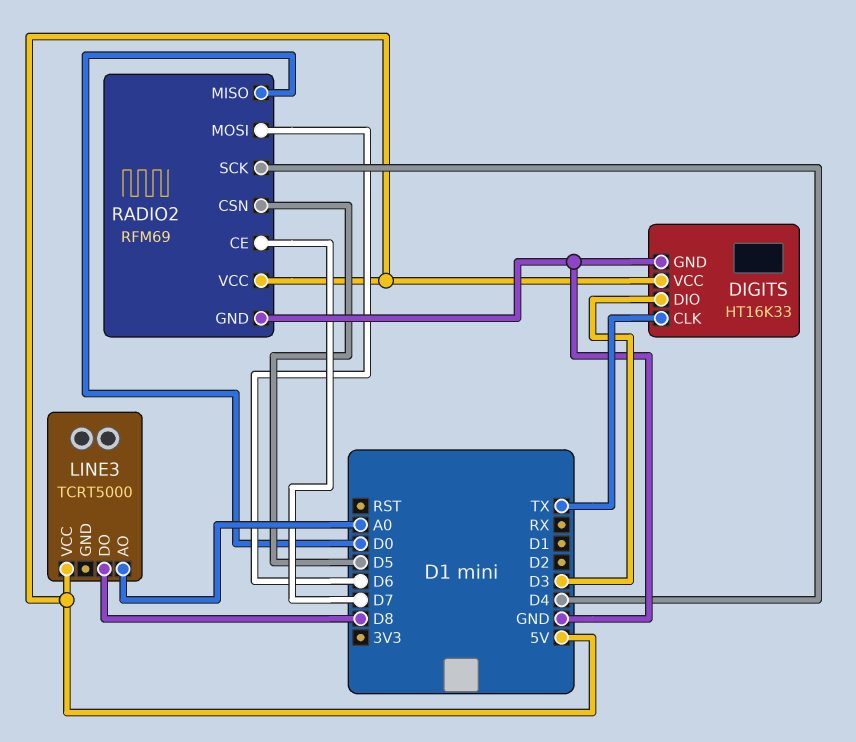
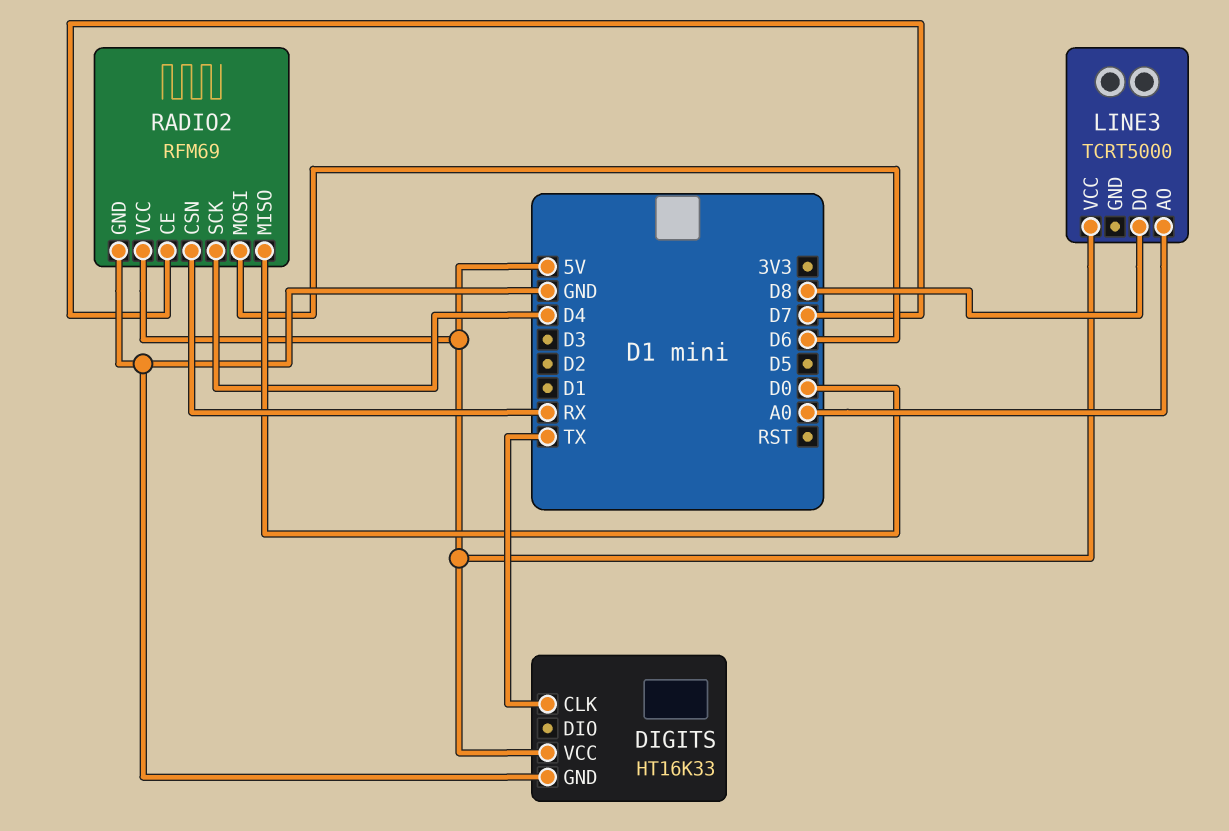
DIGITS pin DIO: D3 -> none
RADIO2 pin CSN: D5 -> RX

